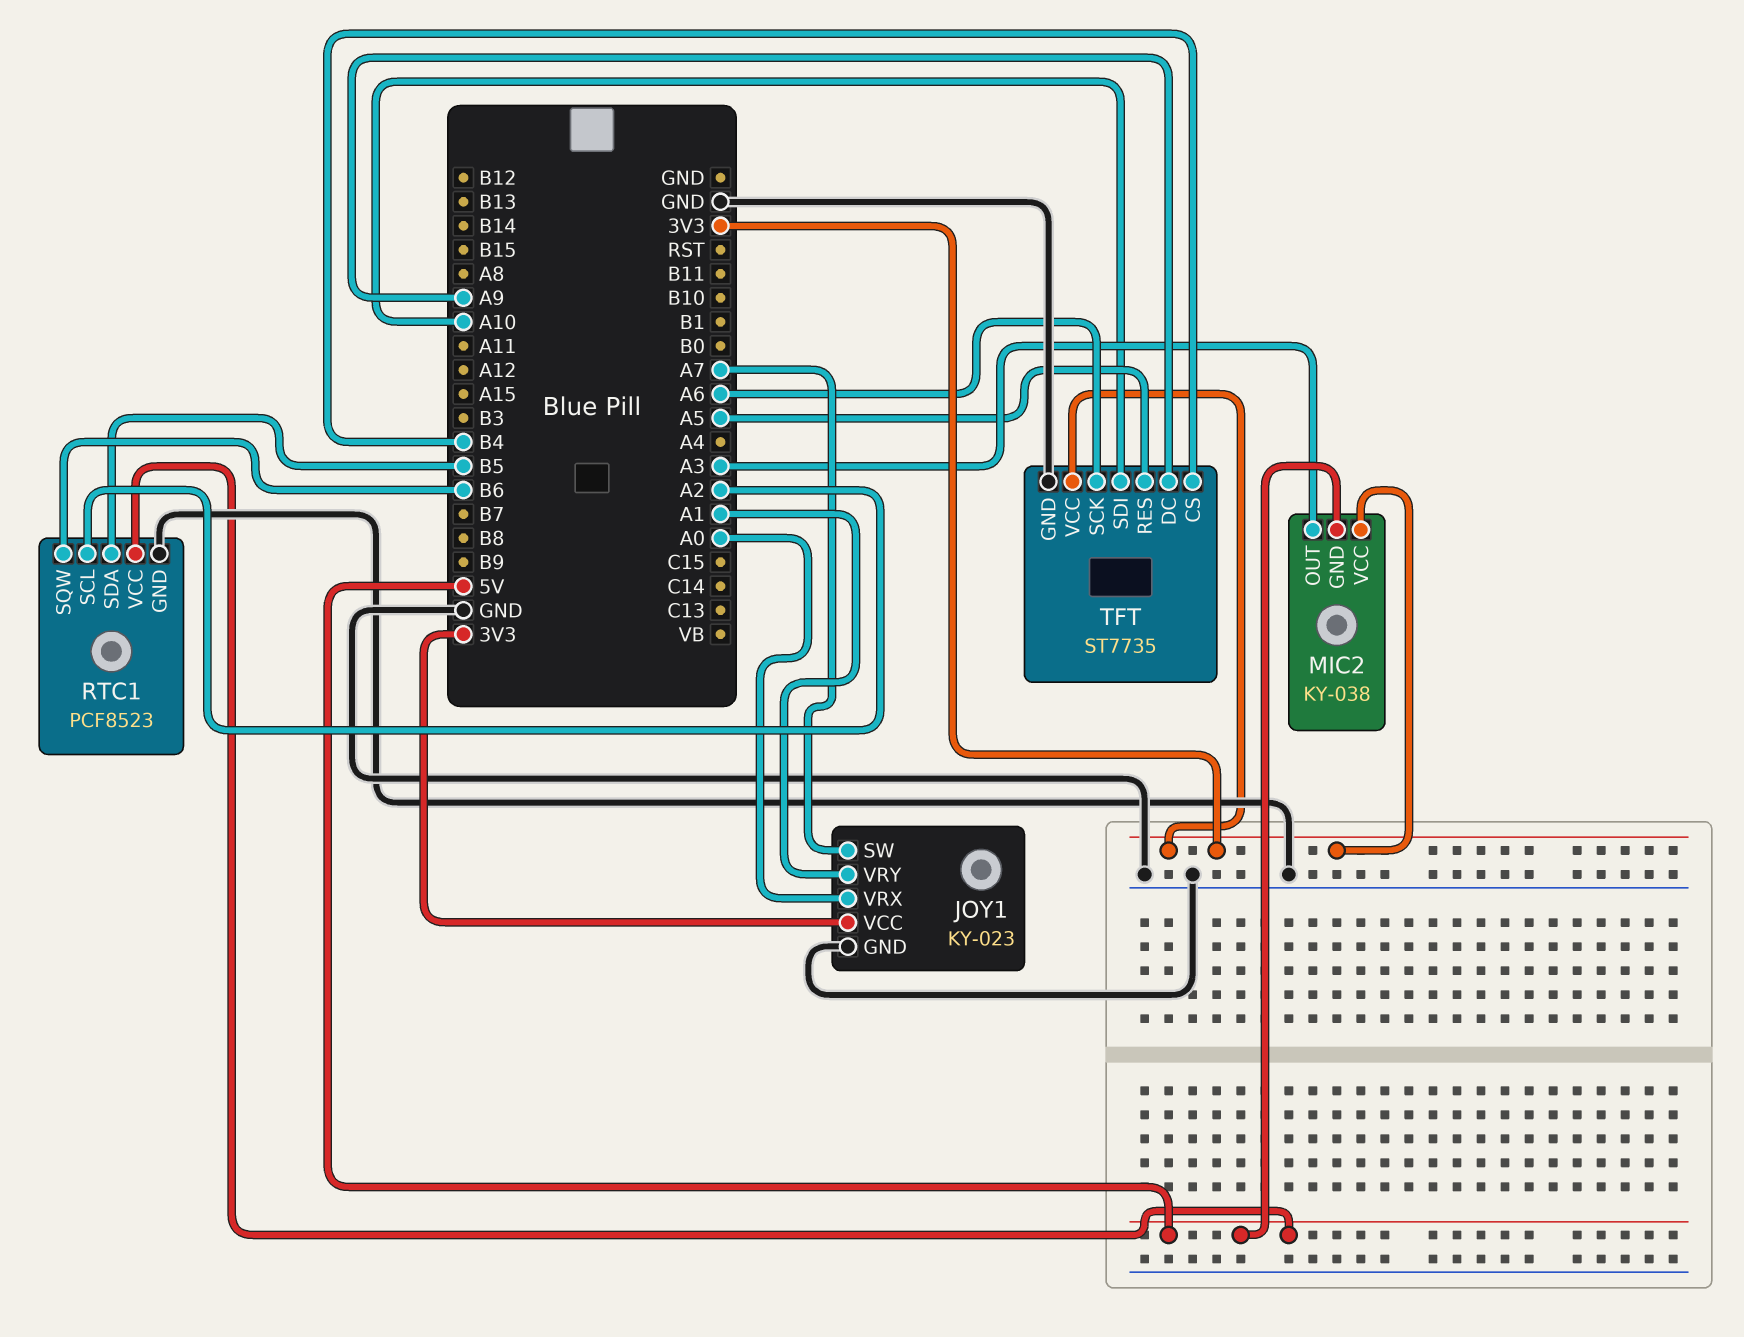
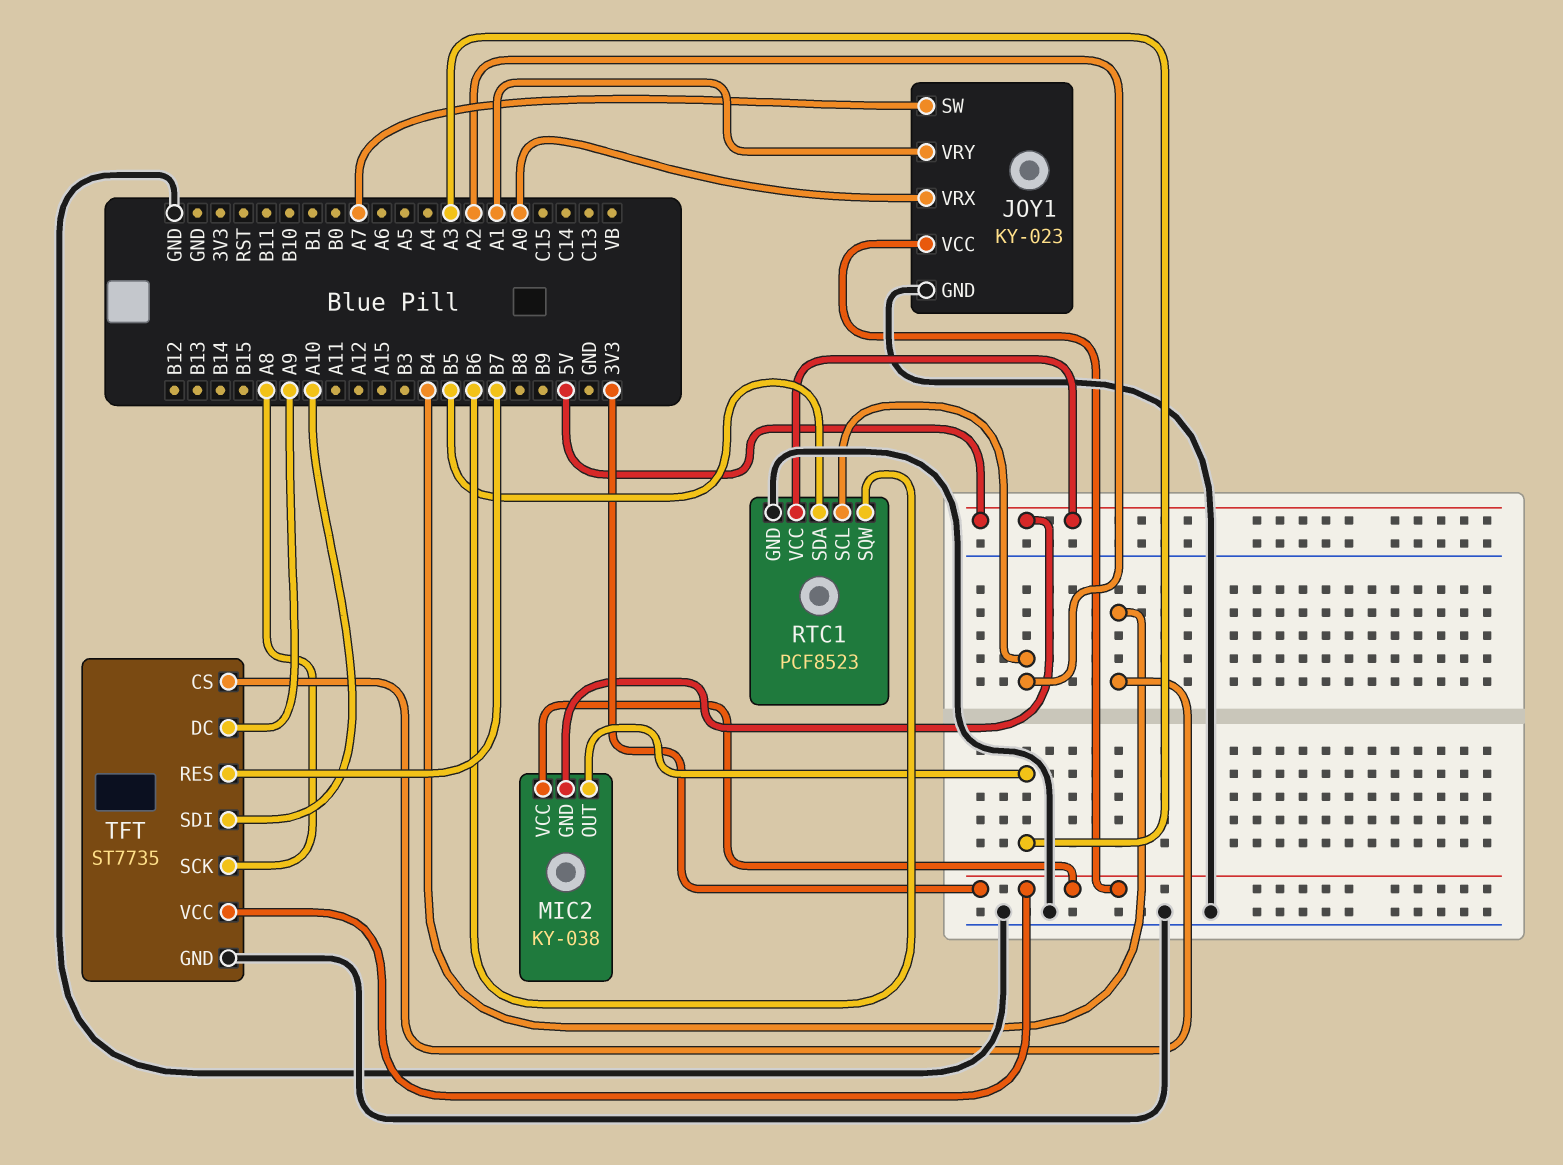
TFT pin RES: A5 -> B7
TFT pin SCK: A6 -> A8

